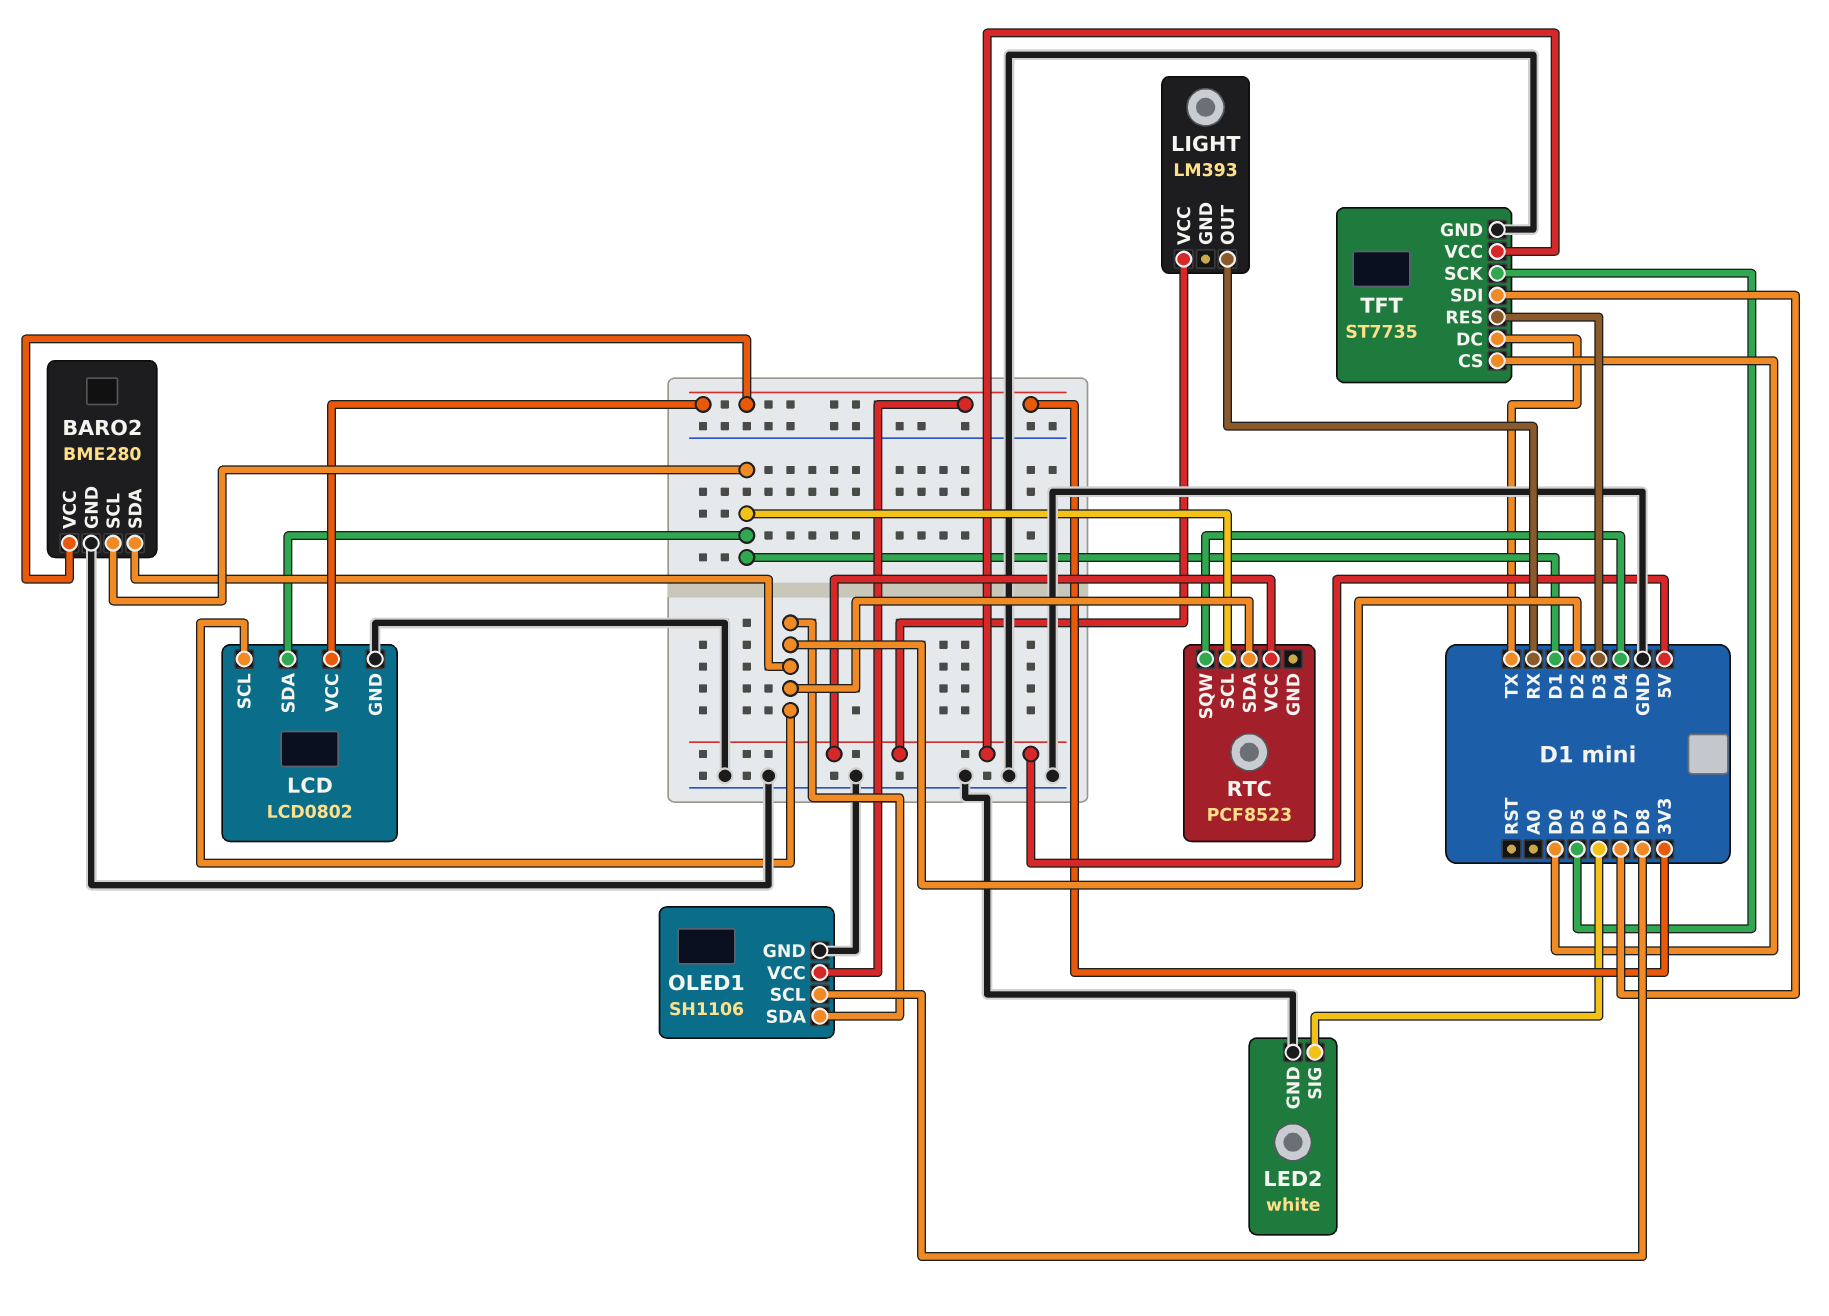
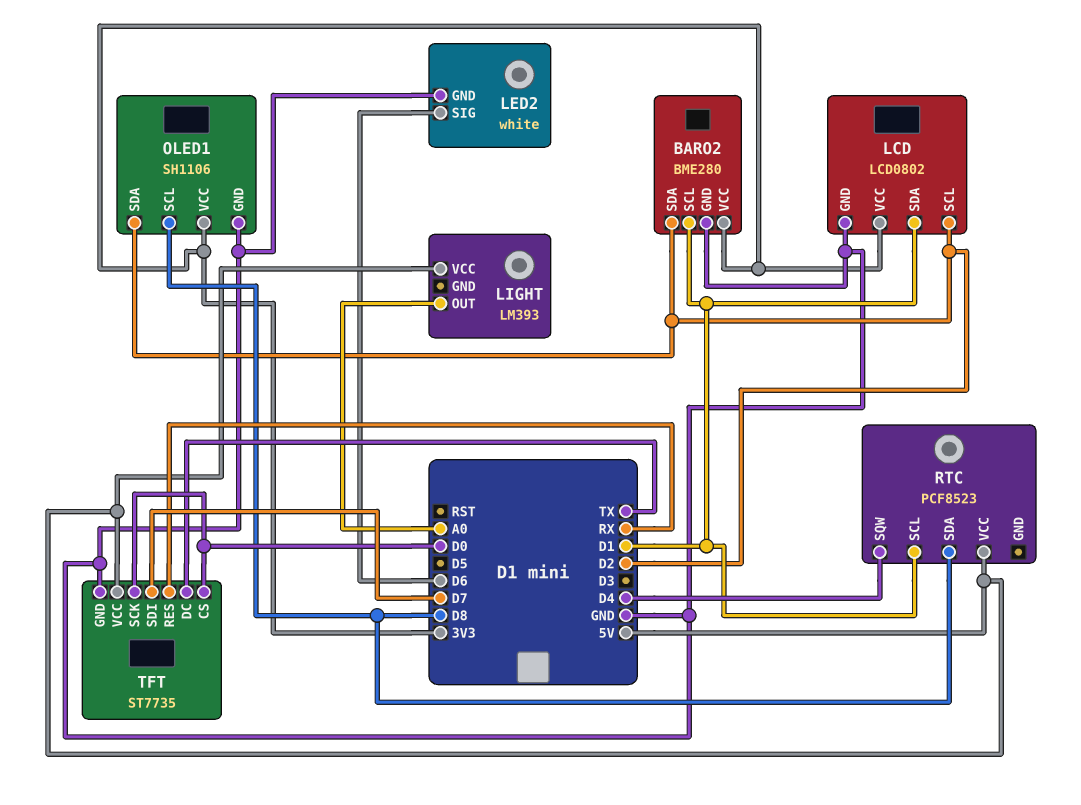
LIGHT pin OUT: RX -> A0
RTC pin SDA: D2 -> D8
TFT pin RES: D3 -> RX
TFT pin SCK: D5 -> D0

